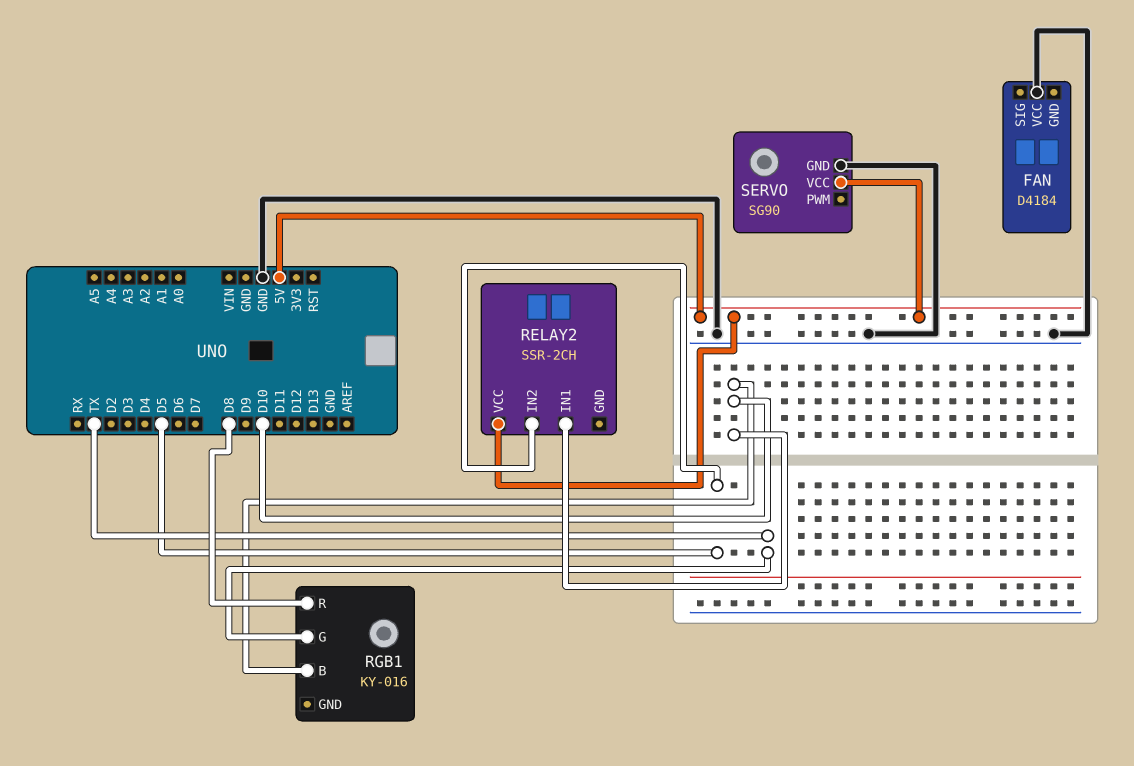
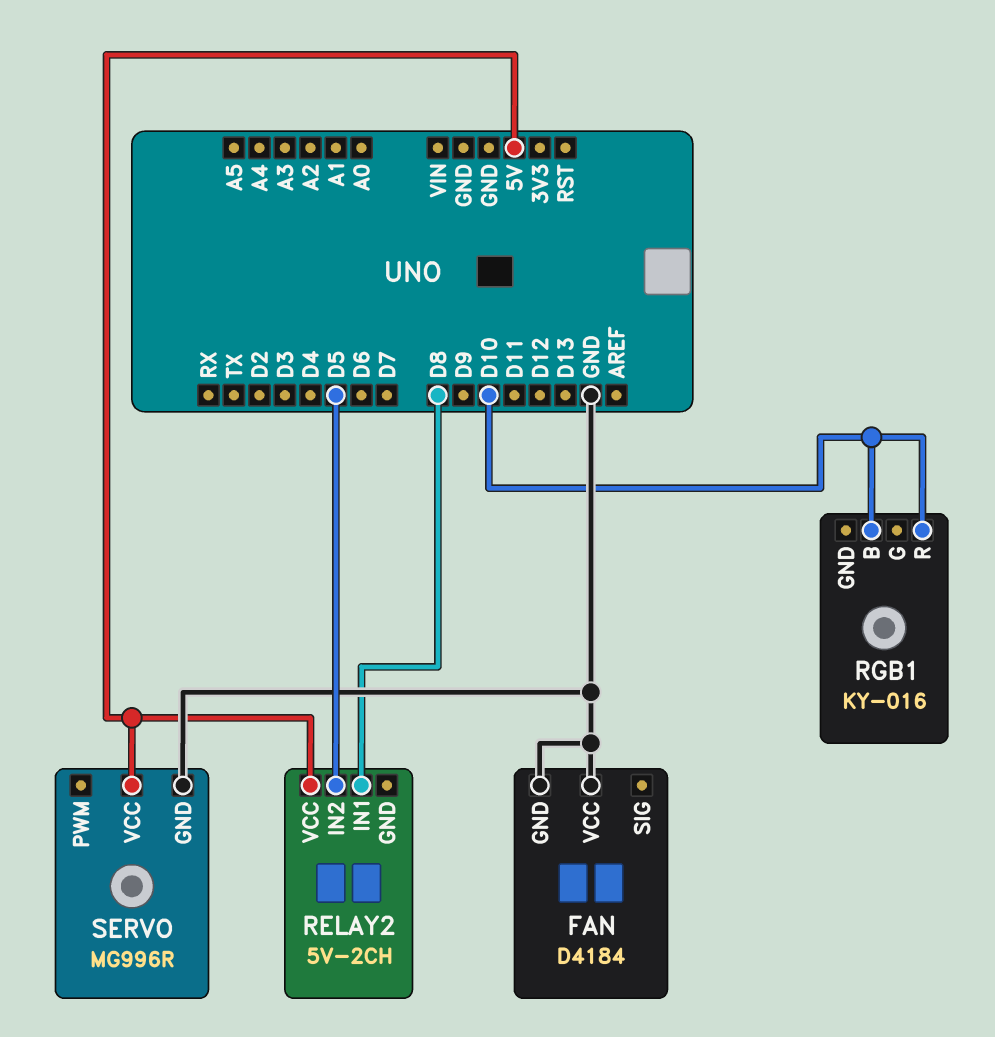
FAN pin GND: none -> GND
RELAY2: SSR-2CH -> 5V-2CH
RELAY2 pin IN1: D10 -> D8
RGB1 pin G: TX -> none
RGB1 pin R: D8 -> D10
SERVO: SG90 -> MG996R

